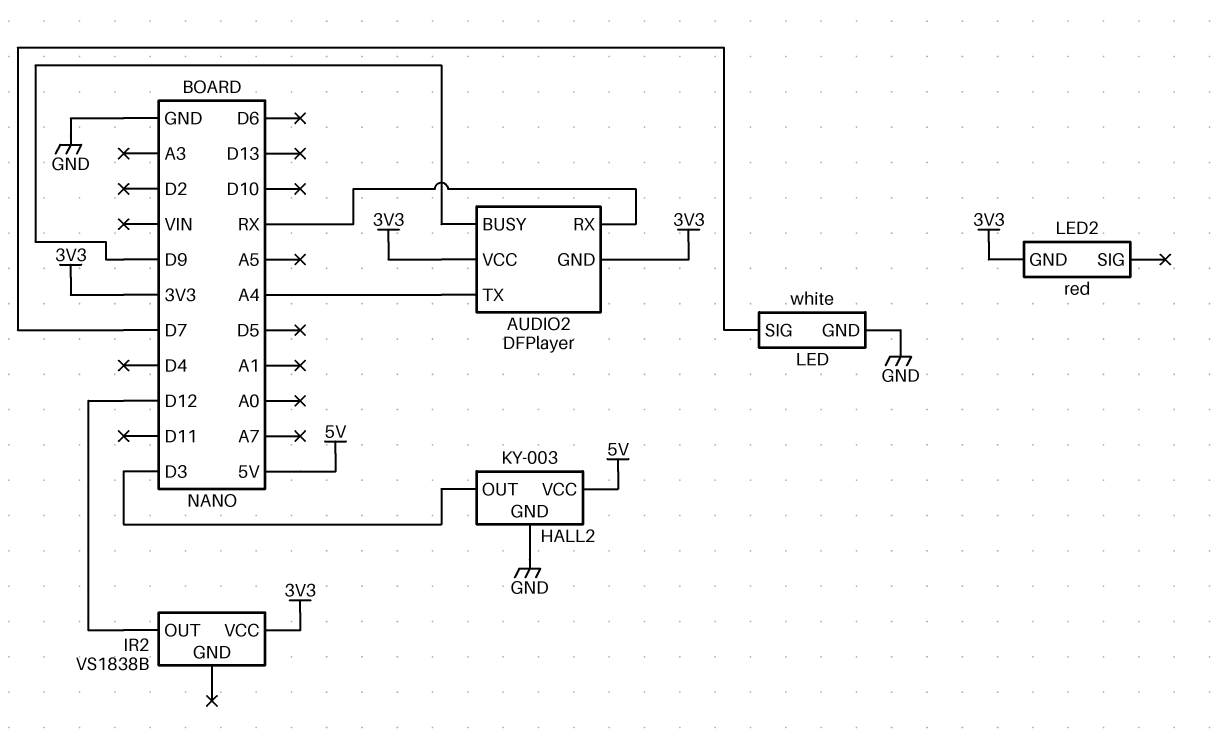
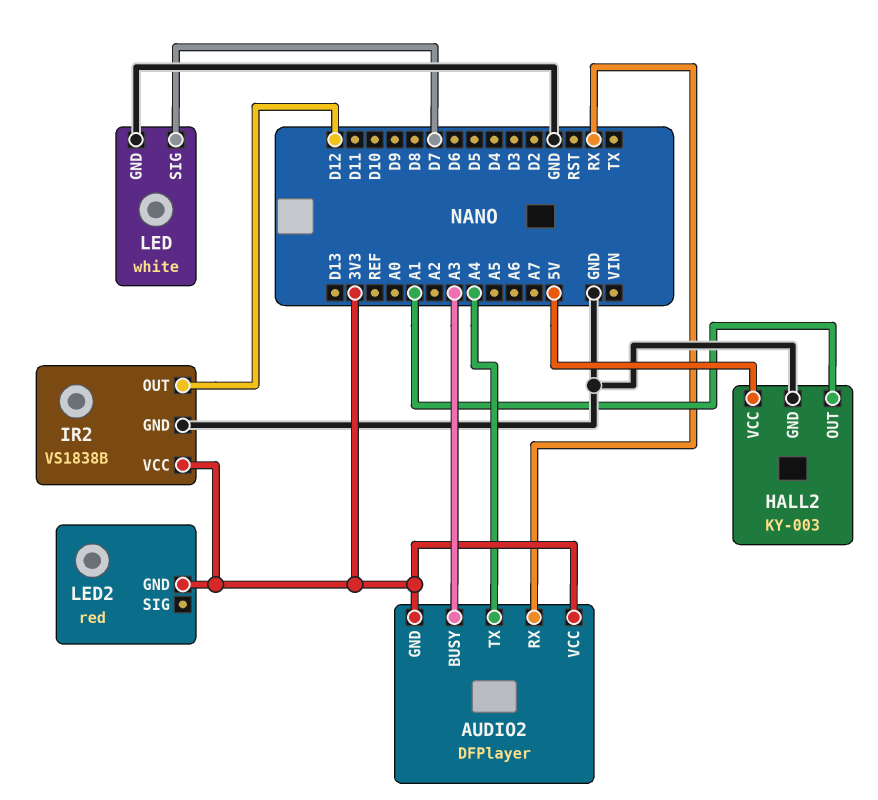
AUDIO2 pin BUSY: D9 -> A3
HALL2 pin OUT: D3 -> A1
IR2 pin GND: none -> GND

